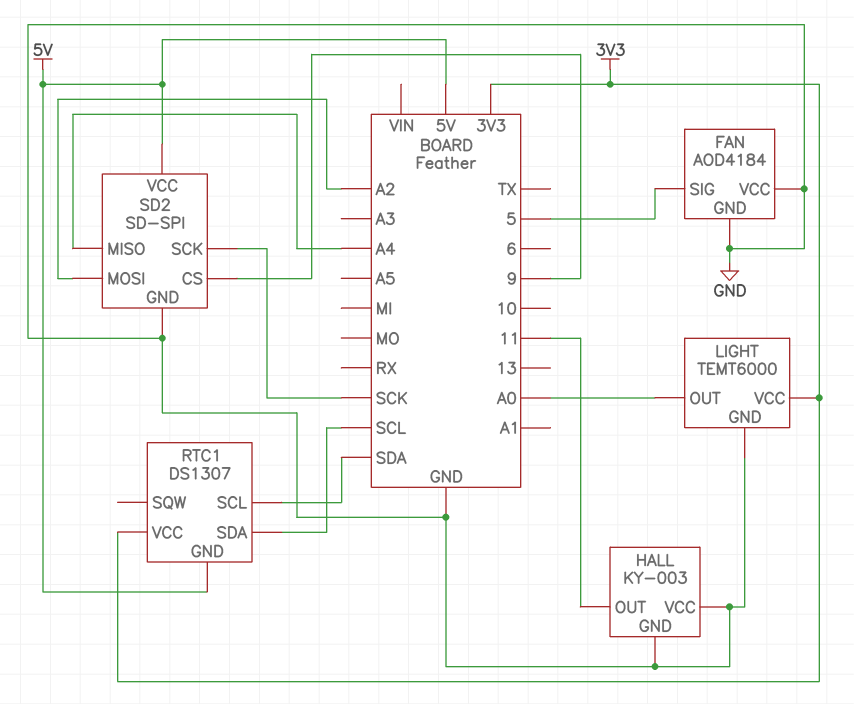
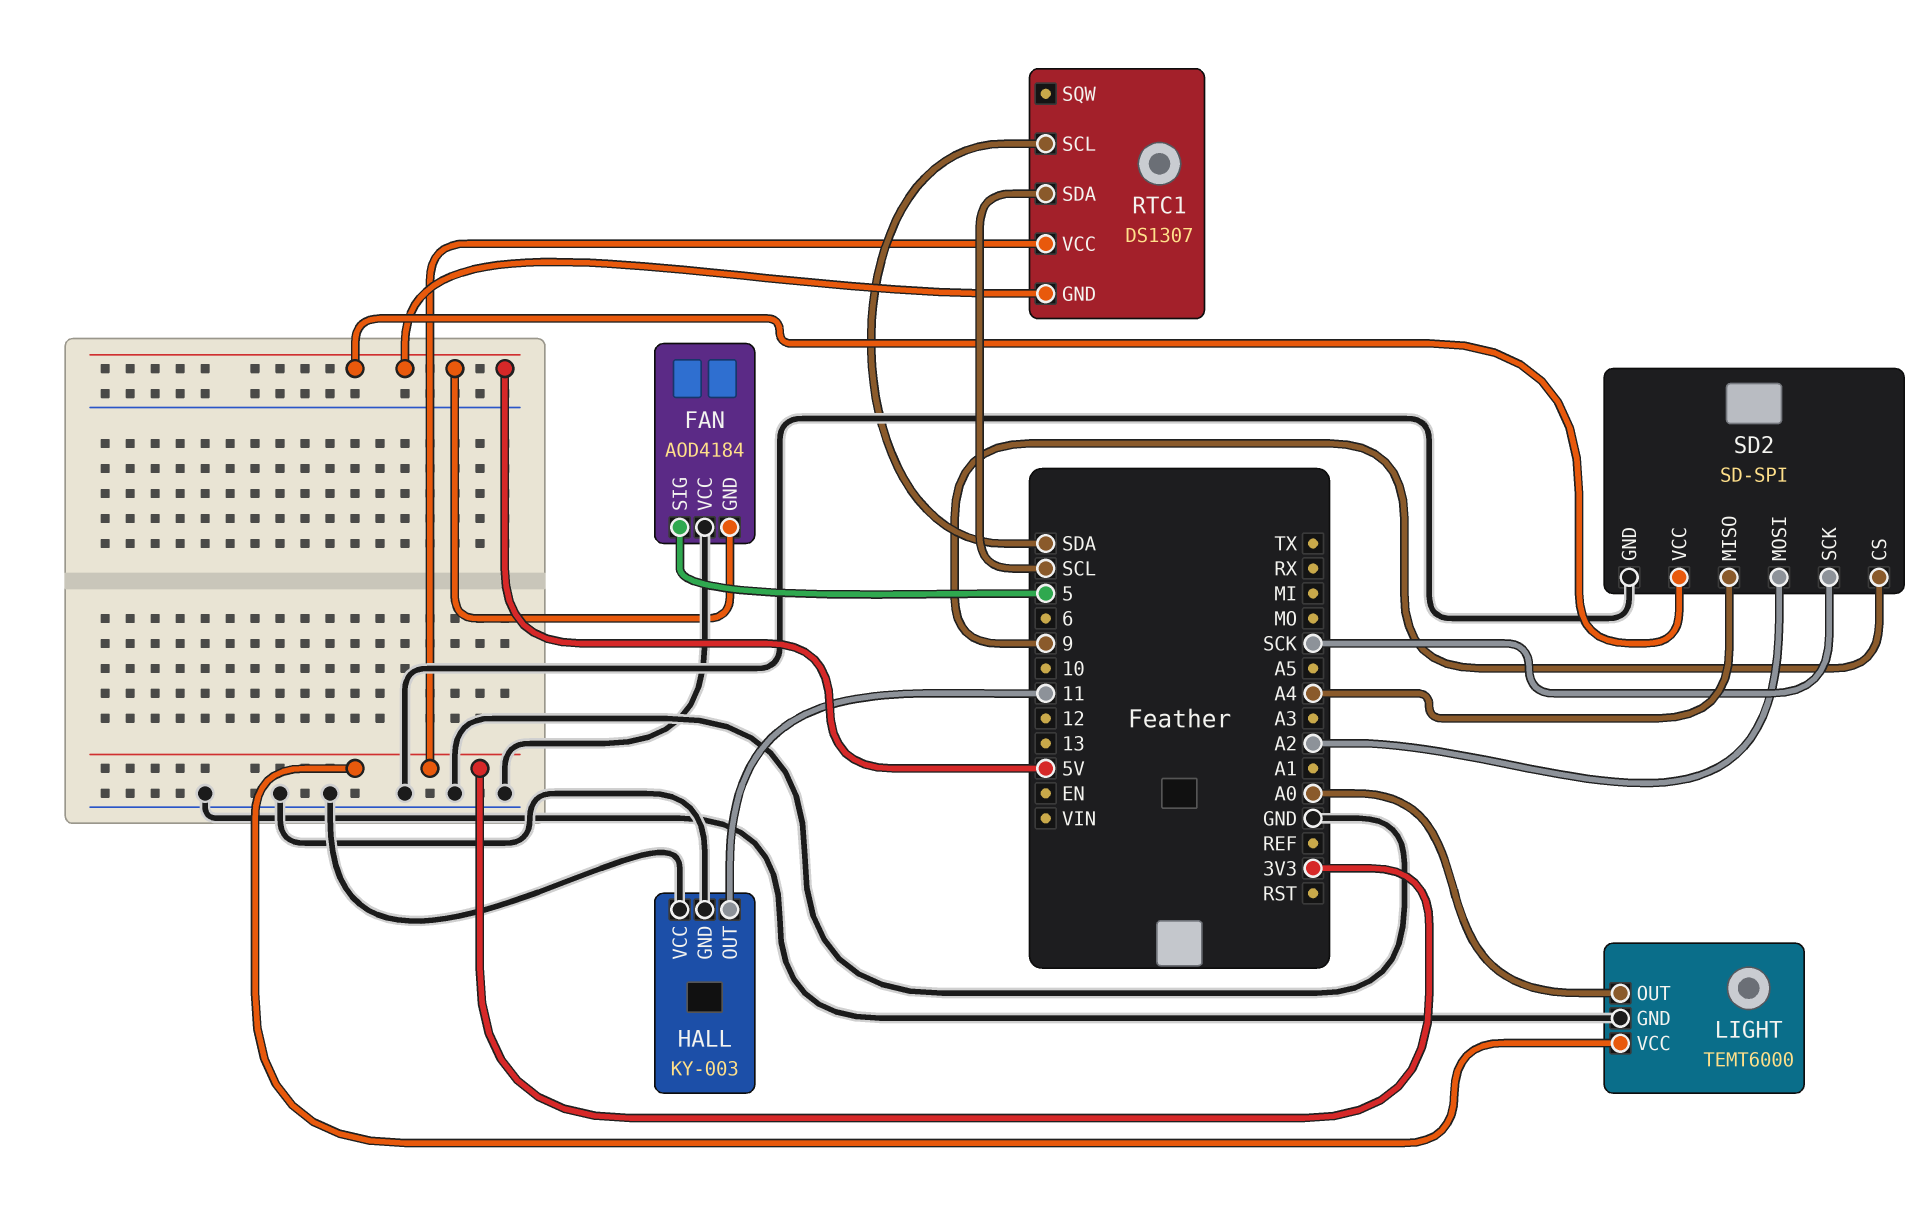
FAN pin GND: GND -> 5V

